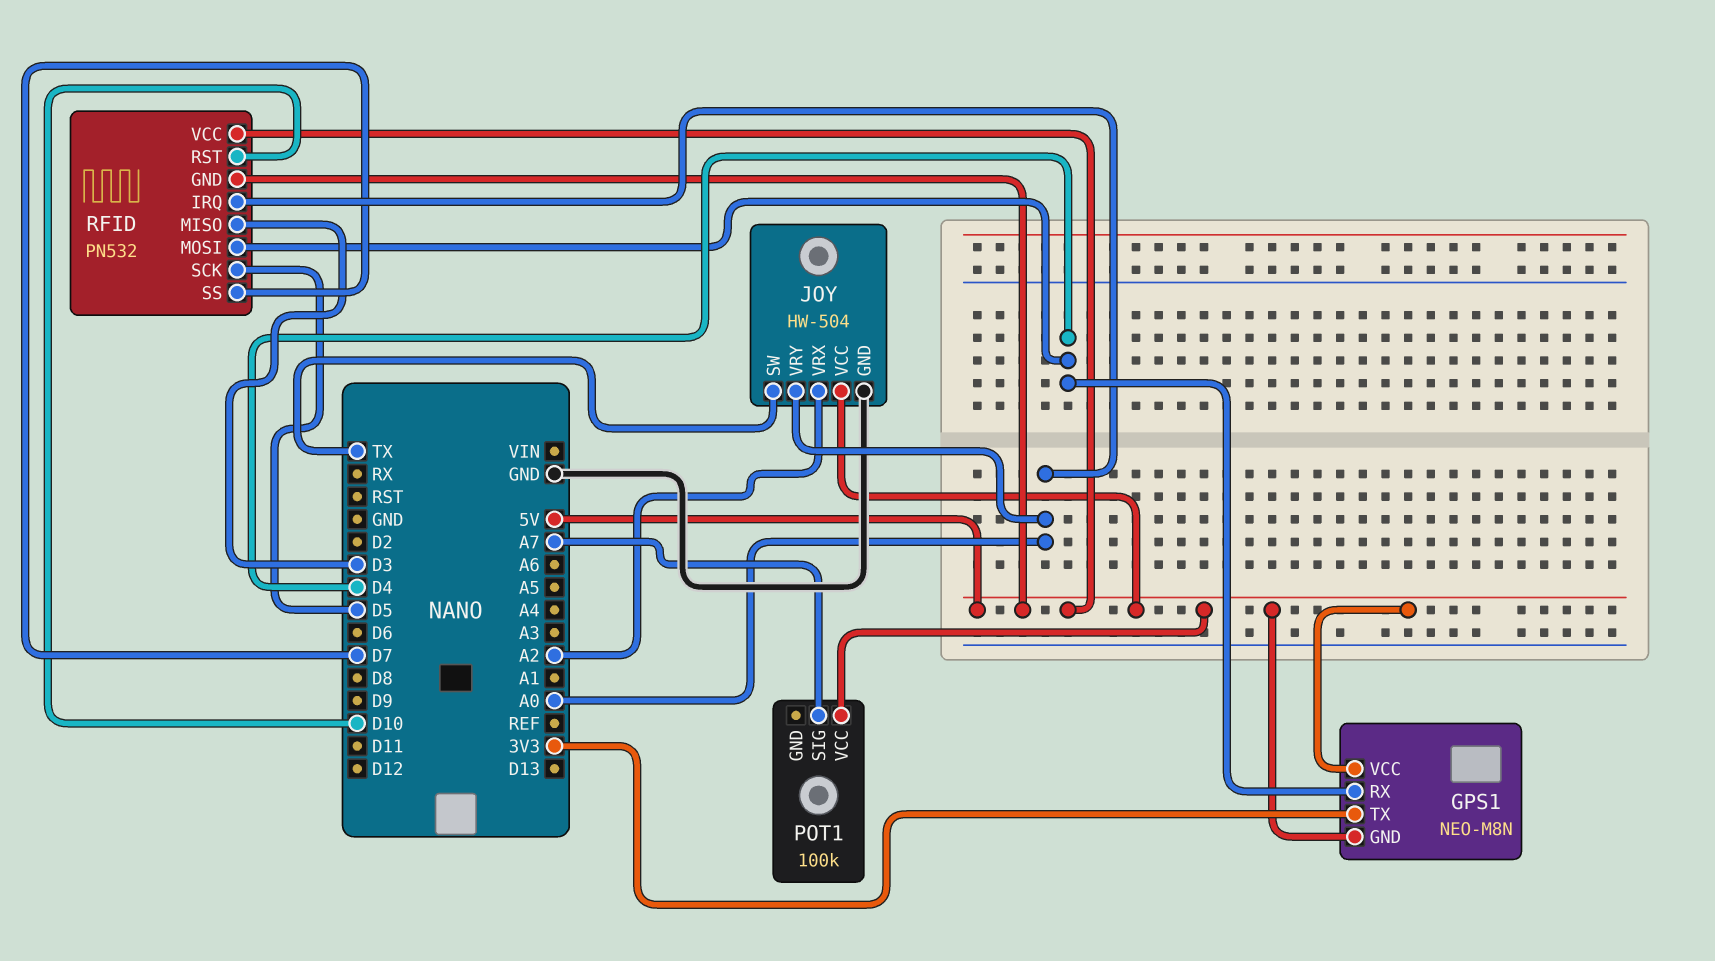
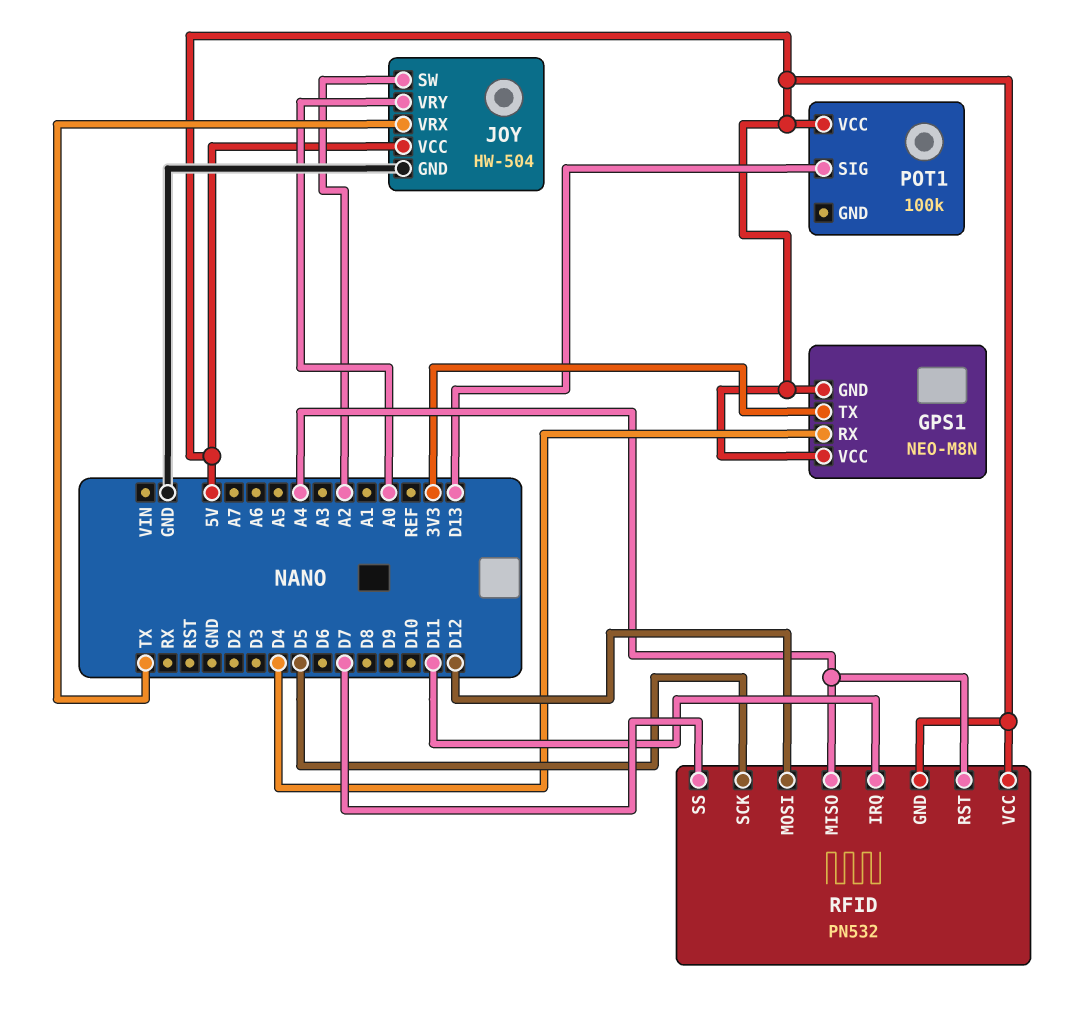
JOY pin SW: TX -> A2
JOY pin VRX: A2 -> TX
POT1 pin SIG: A7 -> D13
RFID pin IRQ: A0 -> D11
RFID pin MISO: D3 -> A4
RFID pin MOSI: D4 -> D12
RFID pin RST: D10 -> A4

